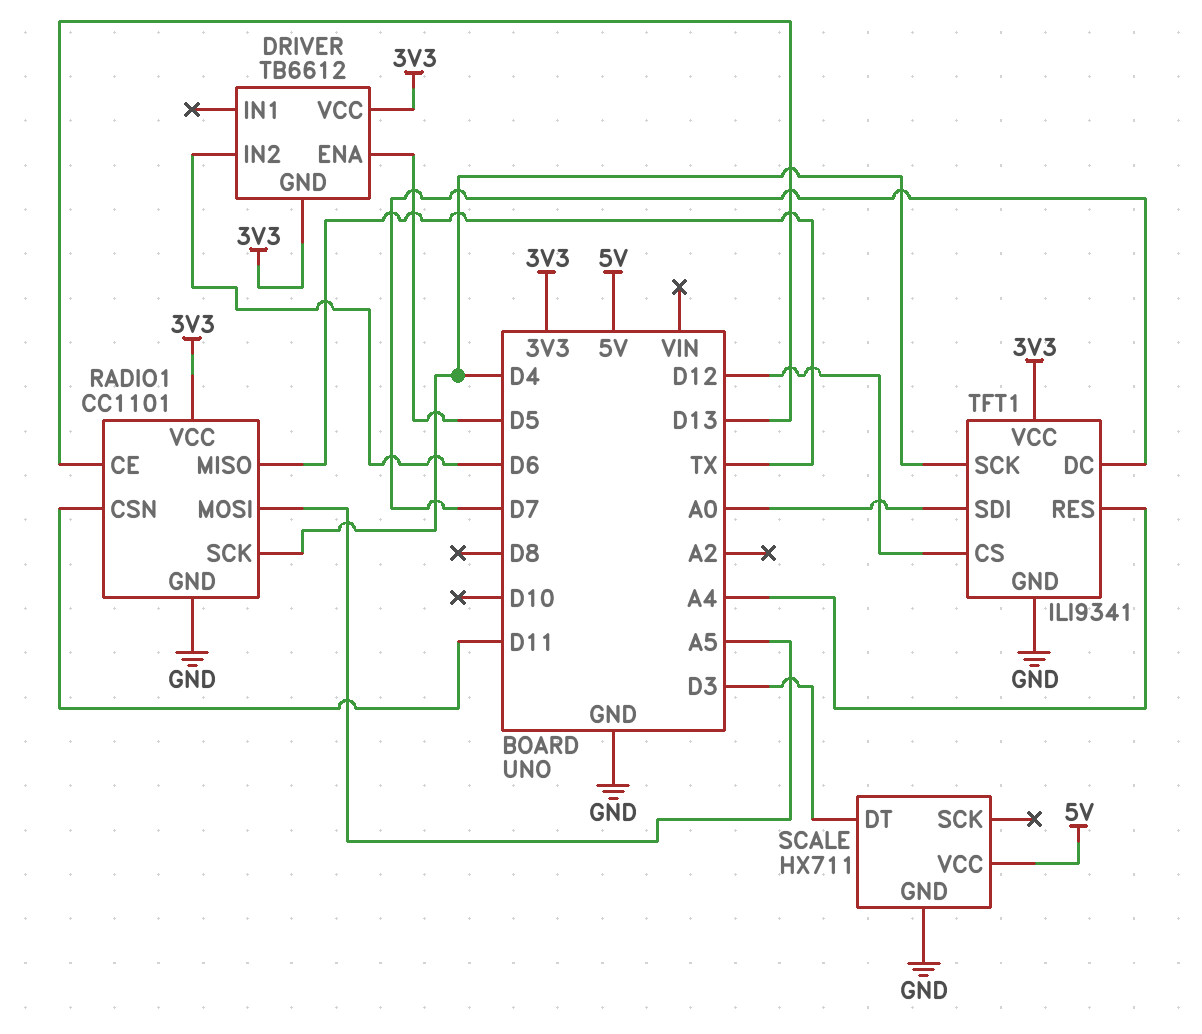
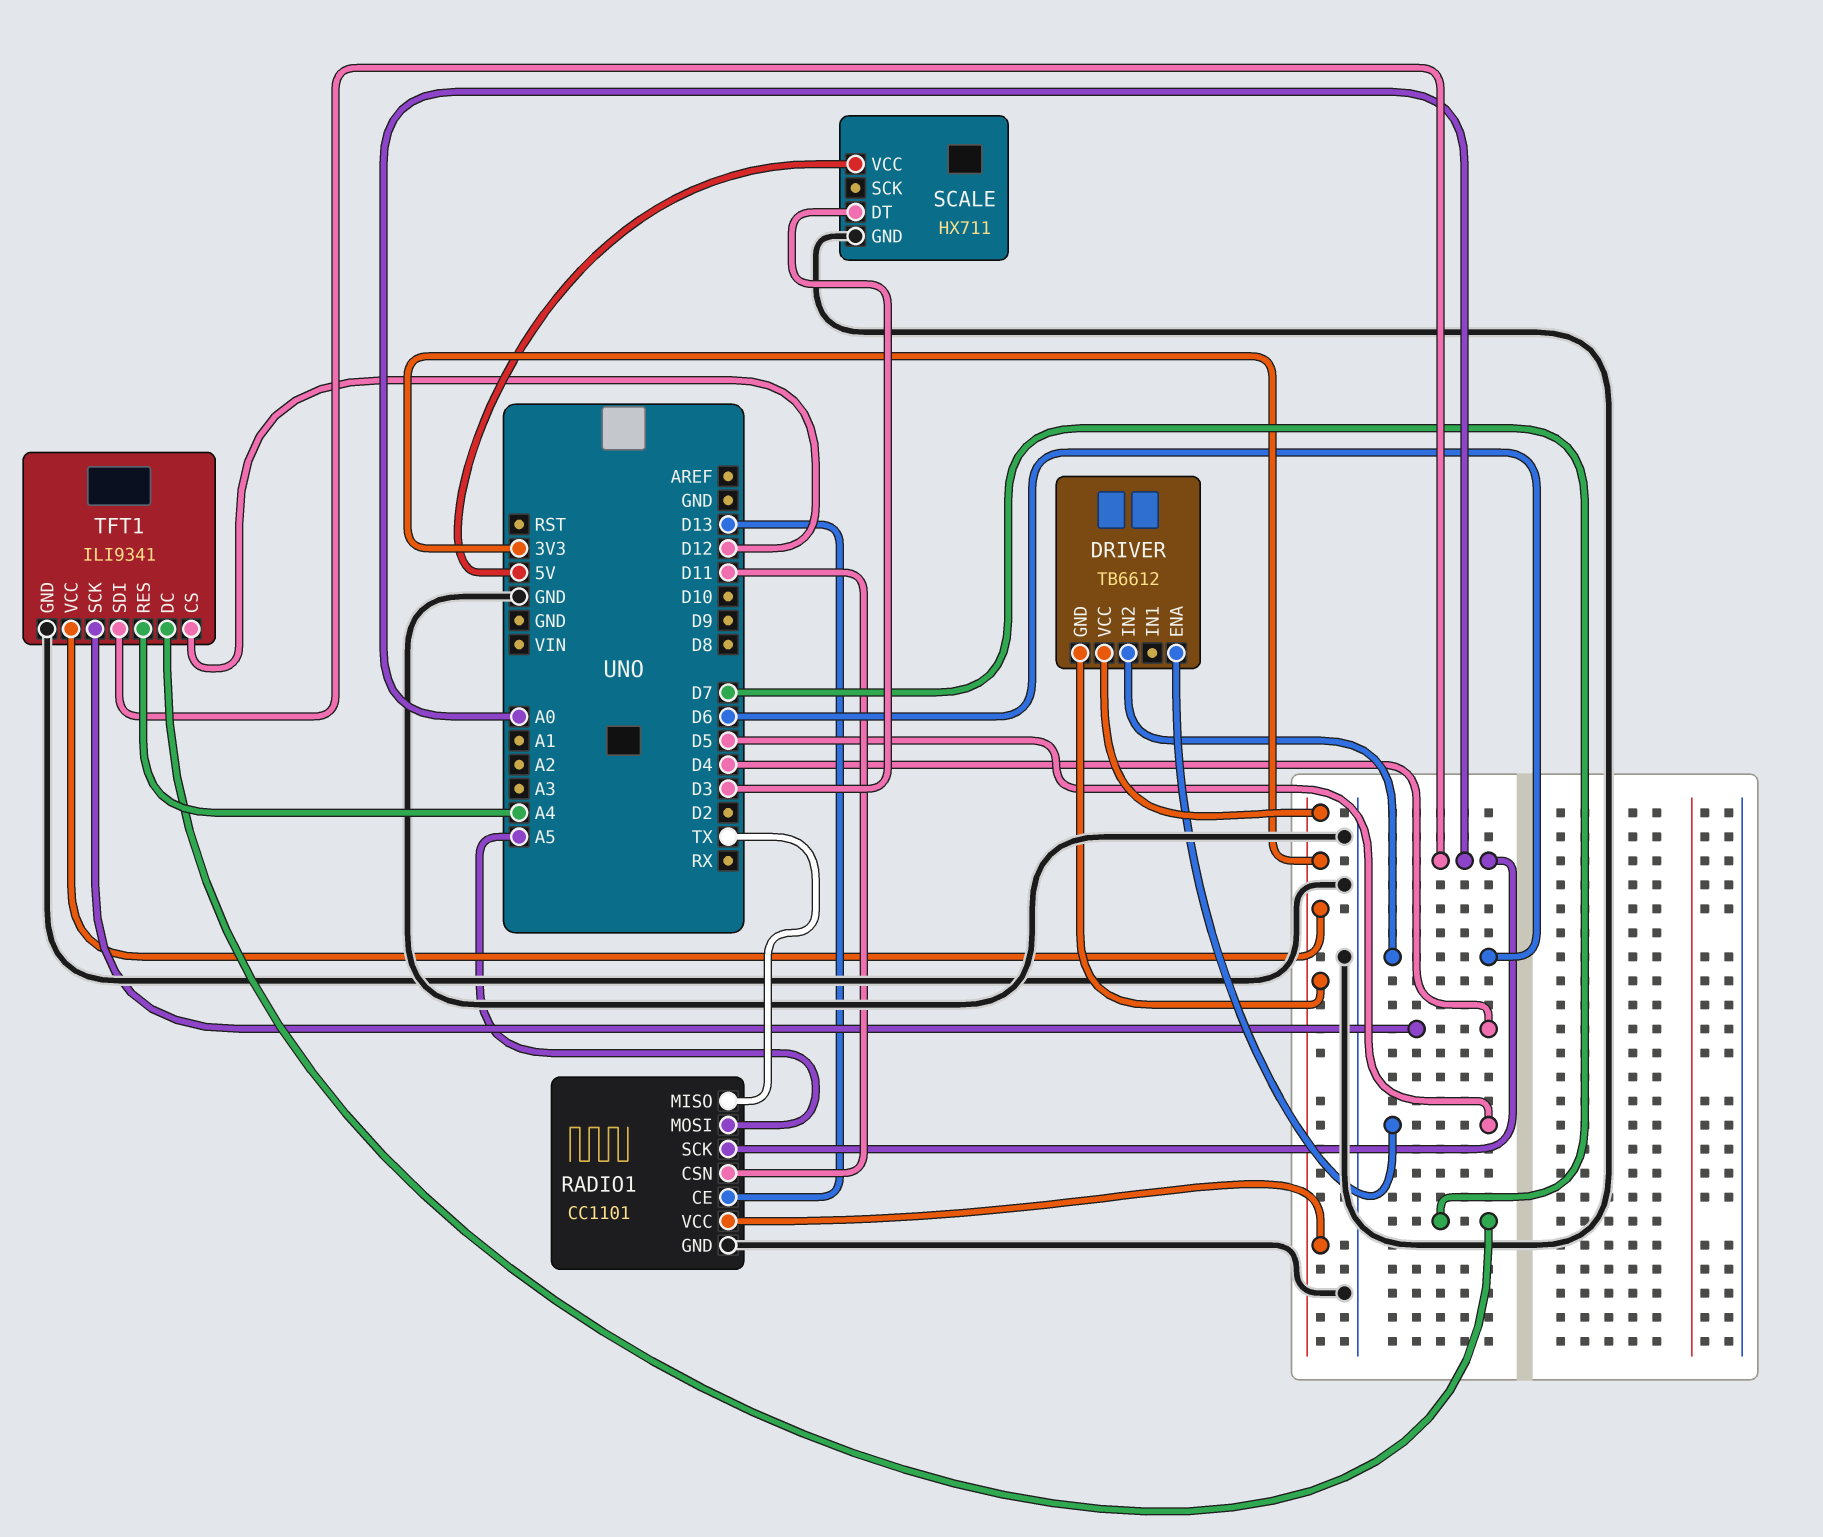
RADIO1 pin SCK: D4 -> A0

